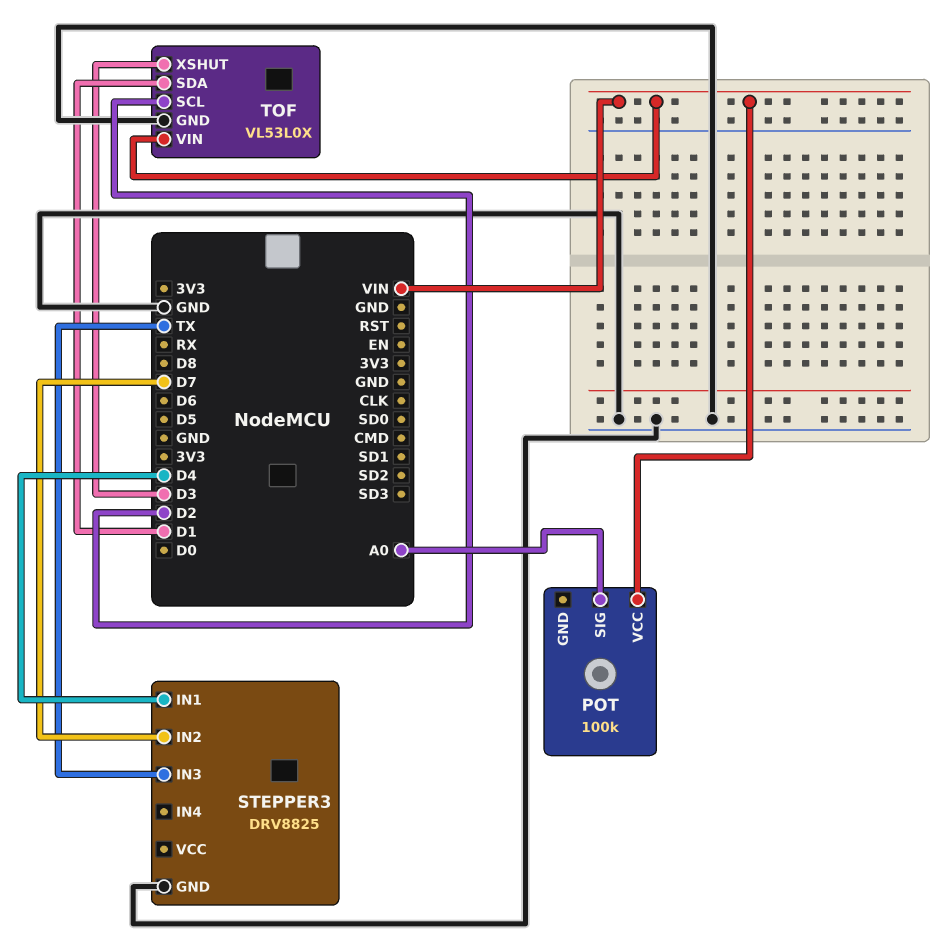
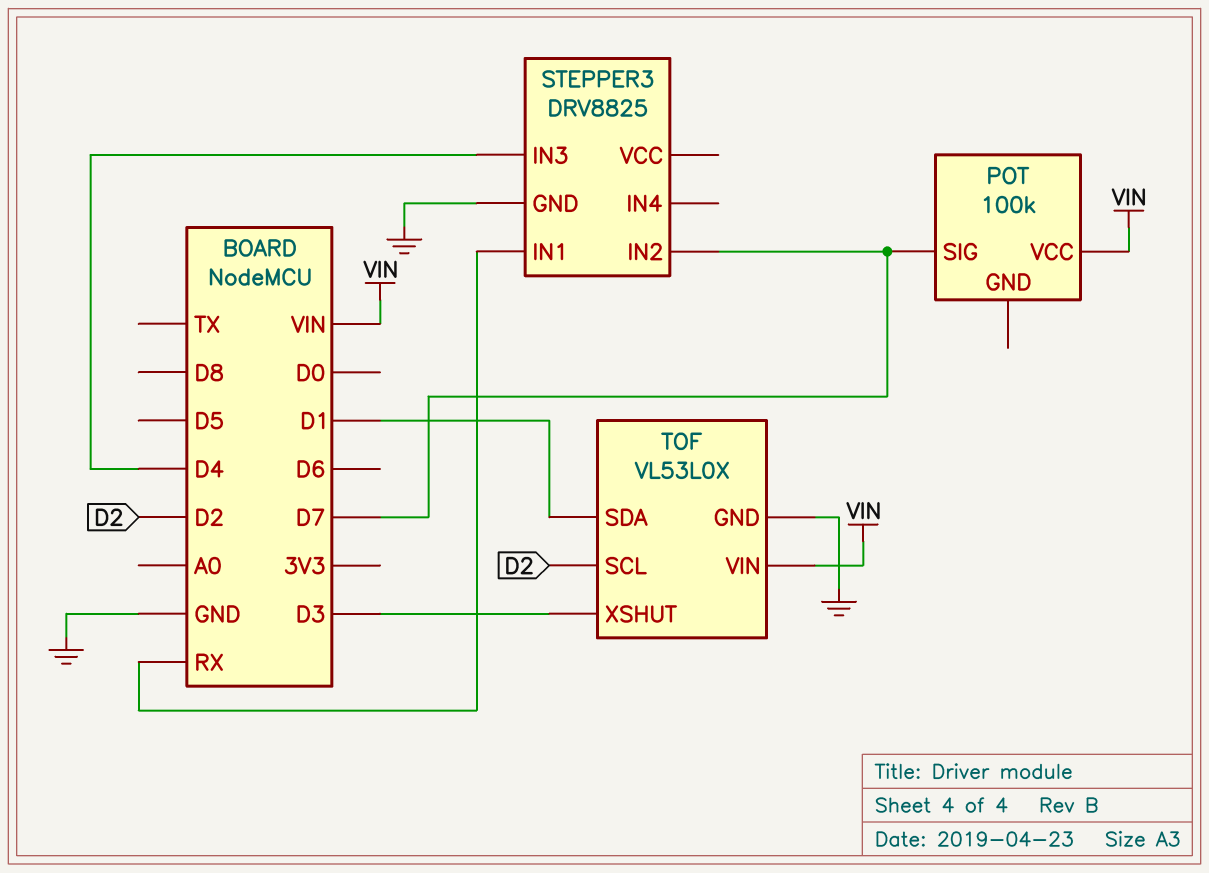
POT pin SIG: A0 -> D7
STEPPER3 pin IN1: D4 -> RX
STEPPER3 pin IN3: TX -> D4

